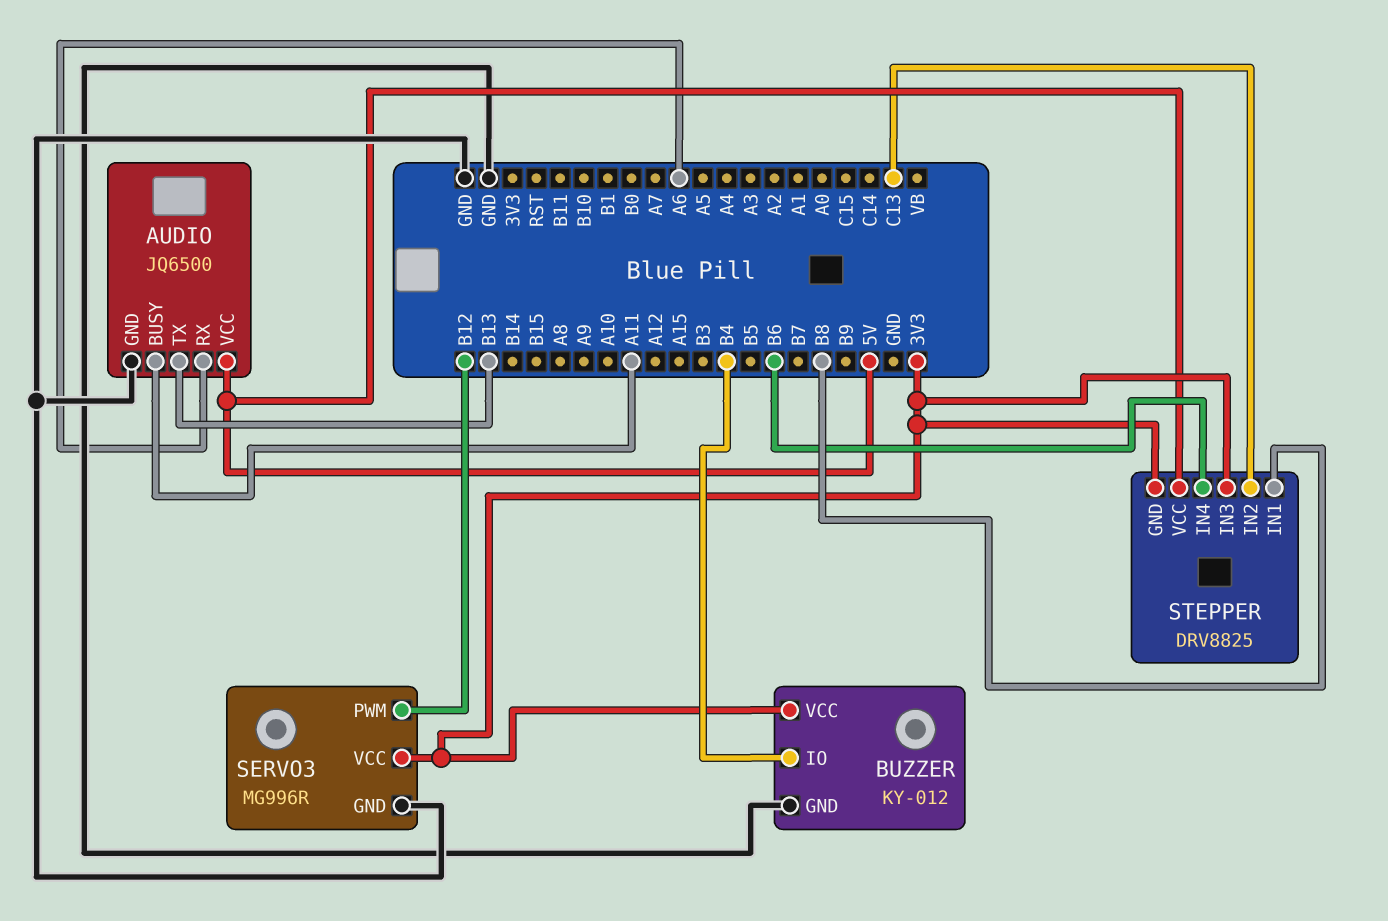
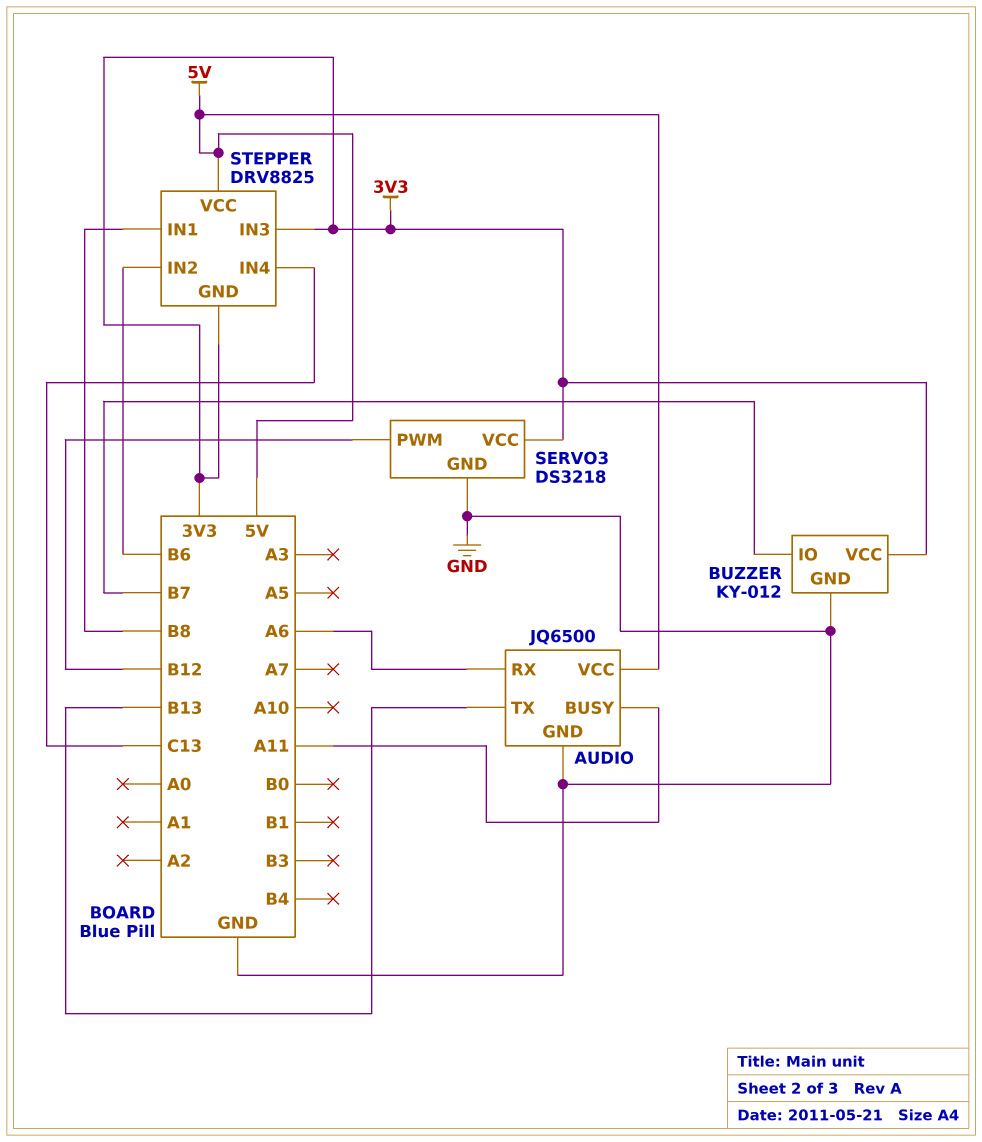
BUZZER pin IO: B4 -> B7
SERVO3: MG996R -> DS3218
STEPPER pin IN2: C13 -> B6
STEPPER pin IN4: B6 -> C13

